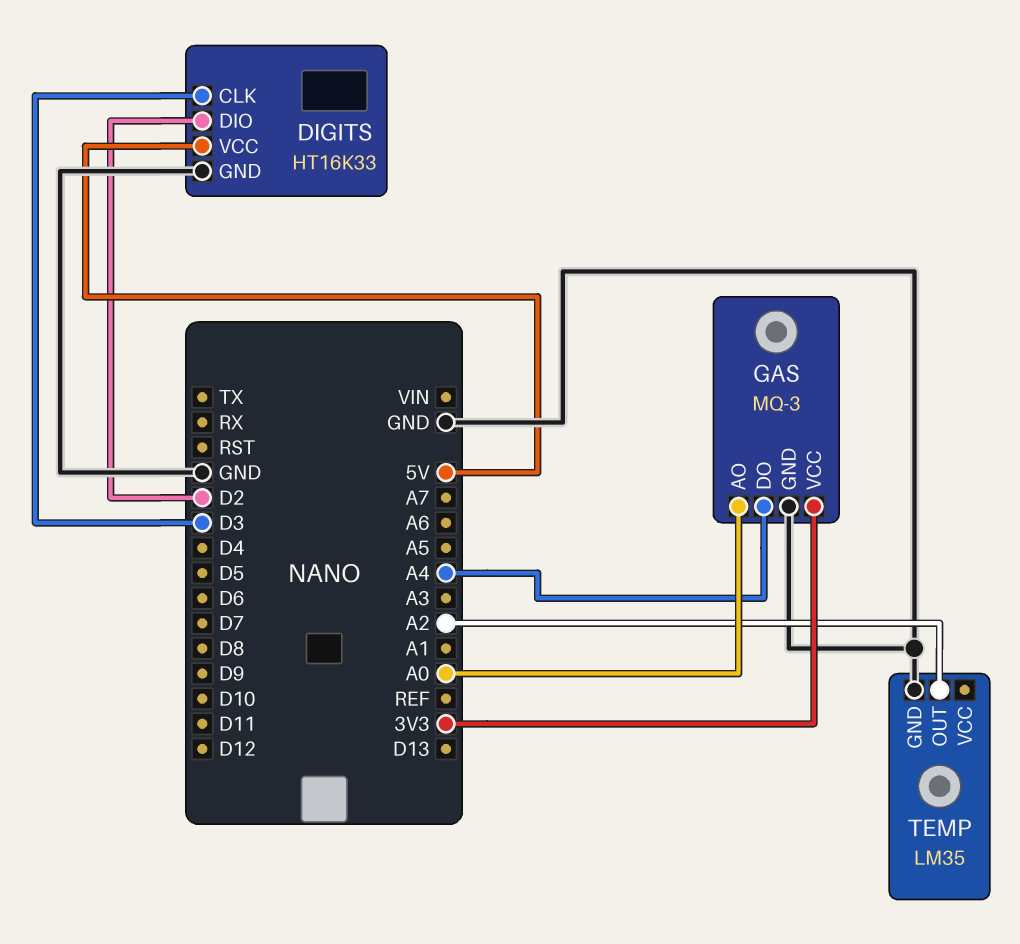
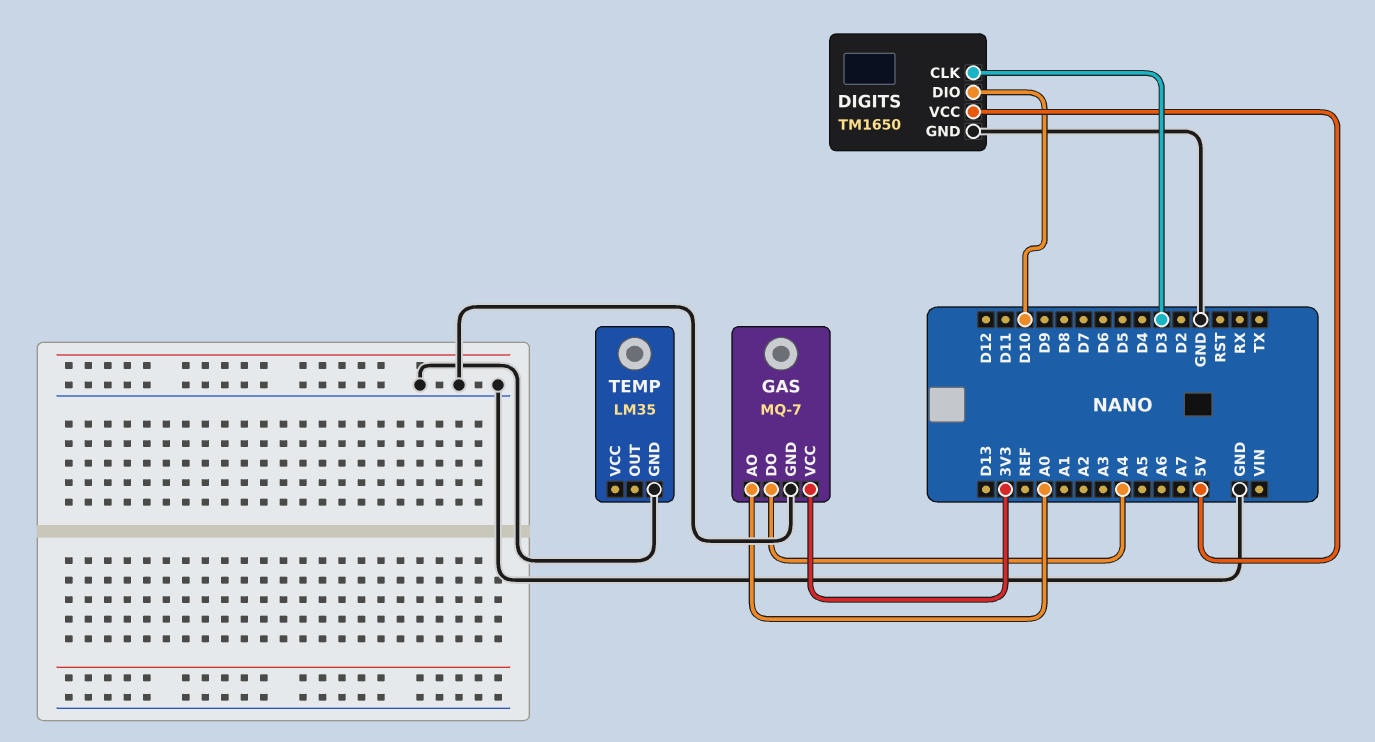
DIGITS: HT16K33 -> TM1650
DIGITS pin DIO: D2 -> D10
GAS: MQ-3 -> MQ-7
TEMP pin OUT: A2 -> none

